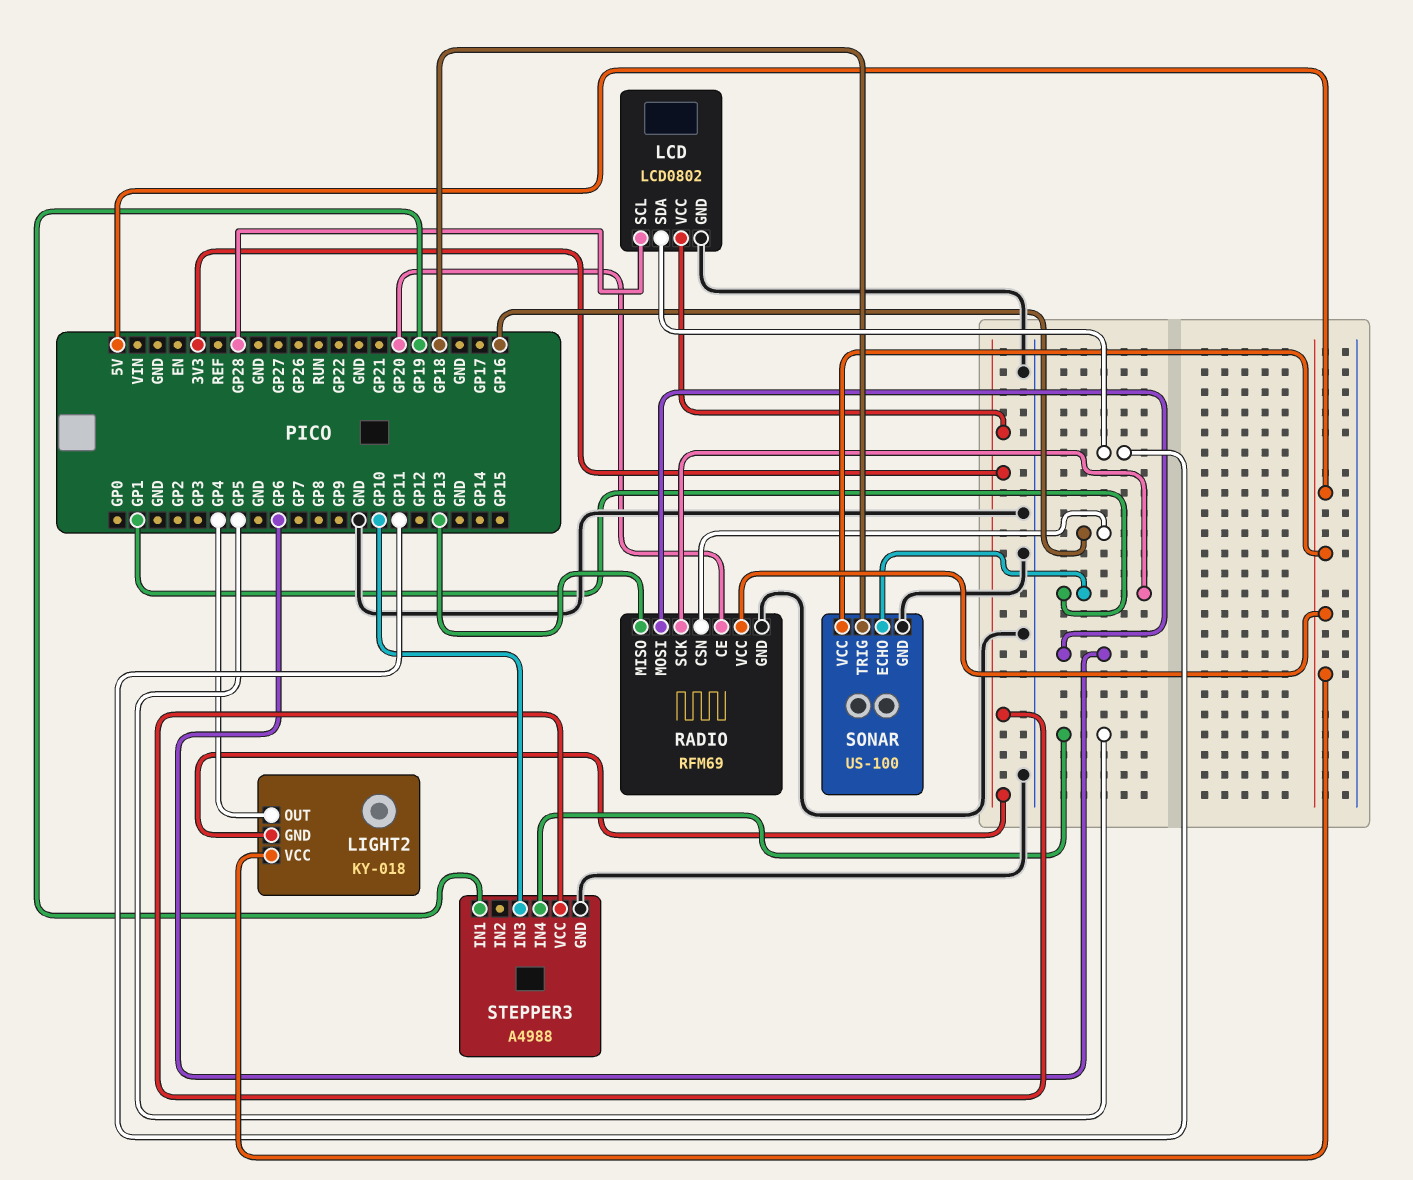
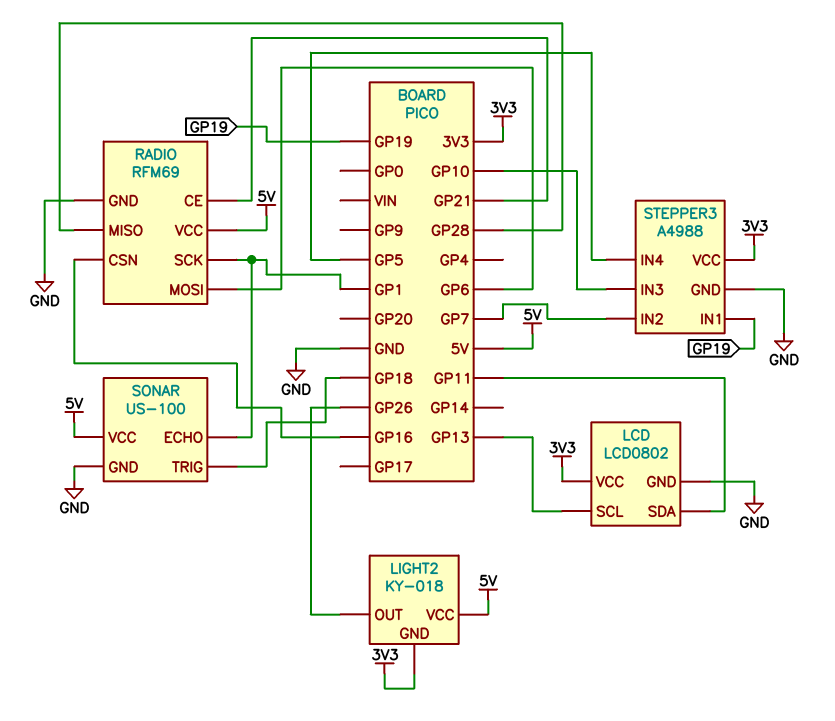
LCD pin SCL: GP28 -> GP13
LIGHT2 pin OUT: GP4 -> GP26
RADIO pin CE: GP20 -> GP21
RADIO pin MISO: GP13 -> GP28
STEPPER3 pin IN2: none -> GP7

